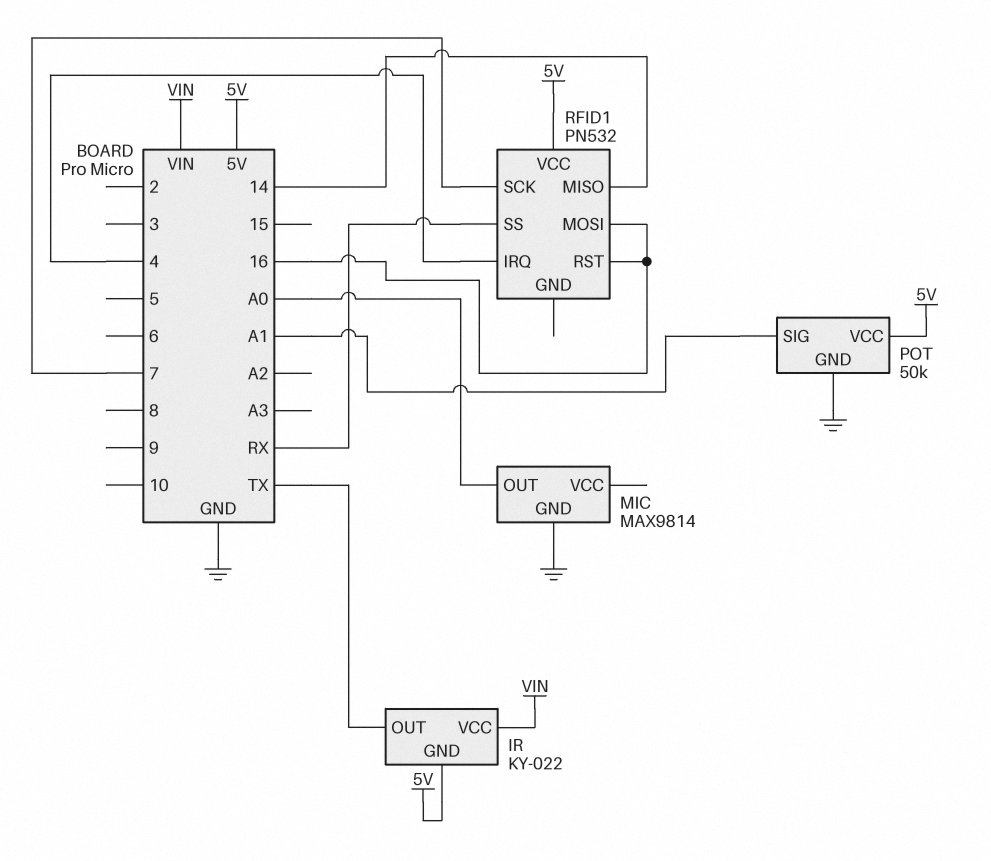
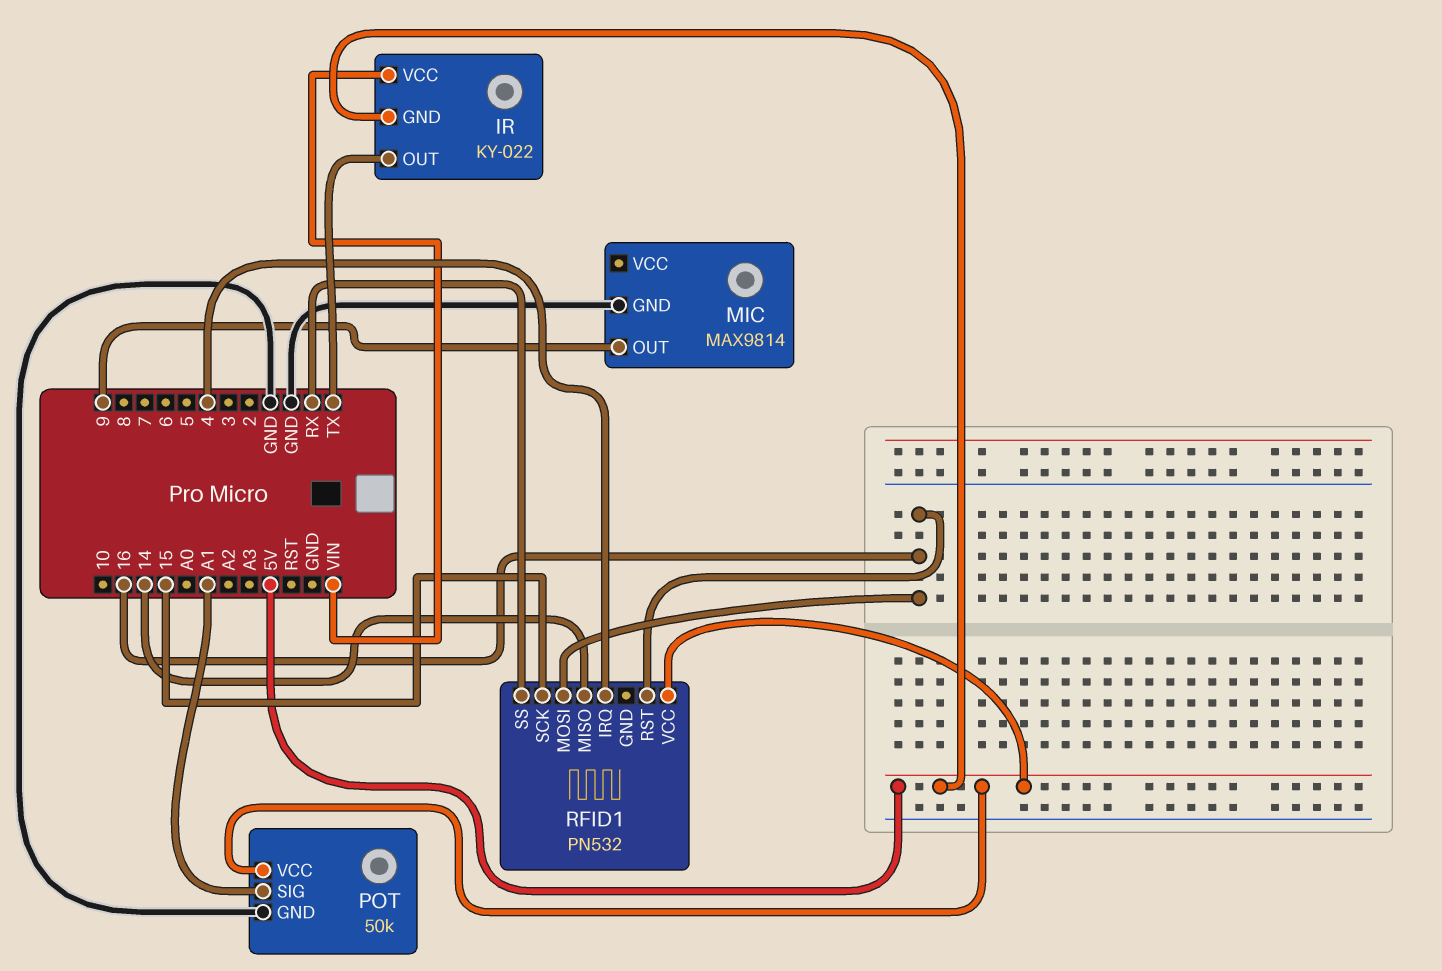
MIC pin OUT: A0 -> 9
RFID1 pin SCK: 7 -> 15

